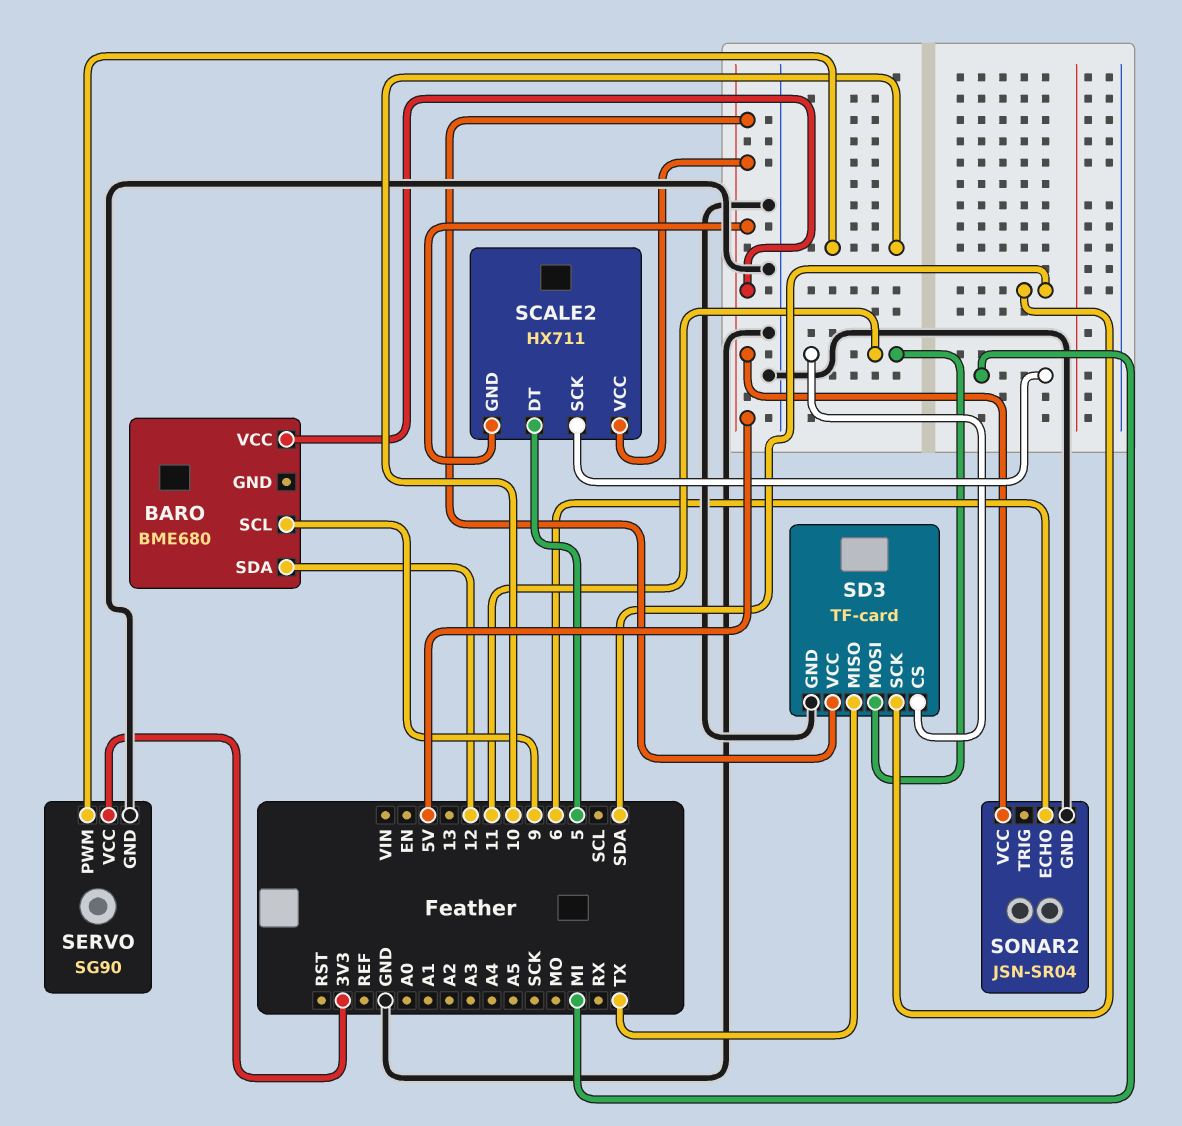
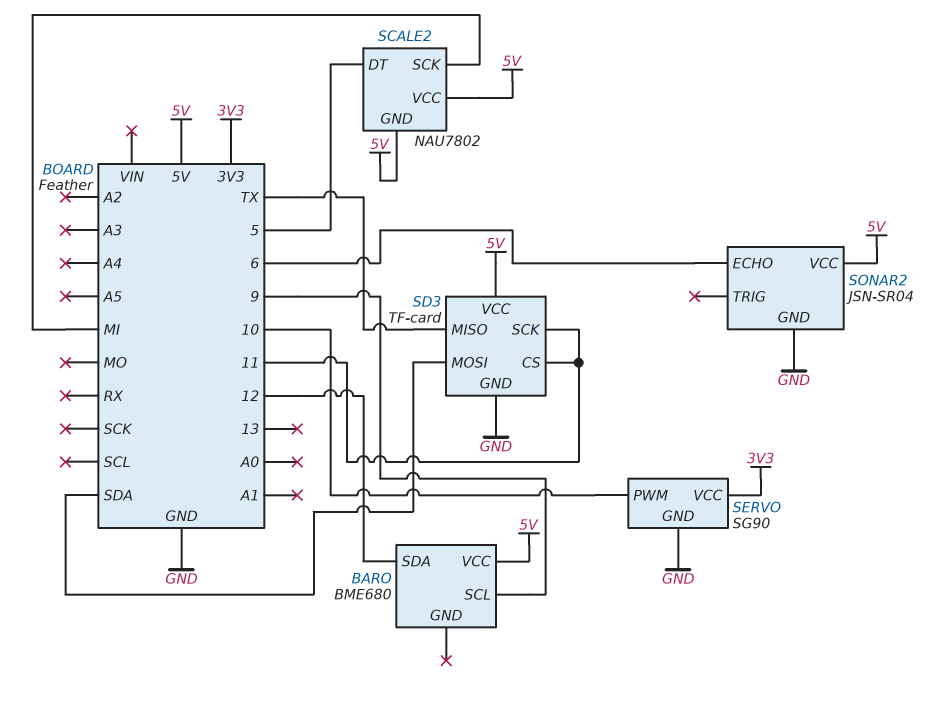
SCALE2: HX711 -> NAU7802
SD3 pin MOSI: 11 -> SDA
SD3 pin SCK: SDA -> 11

